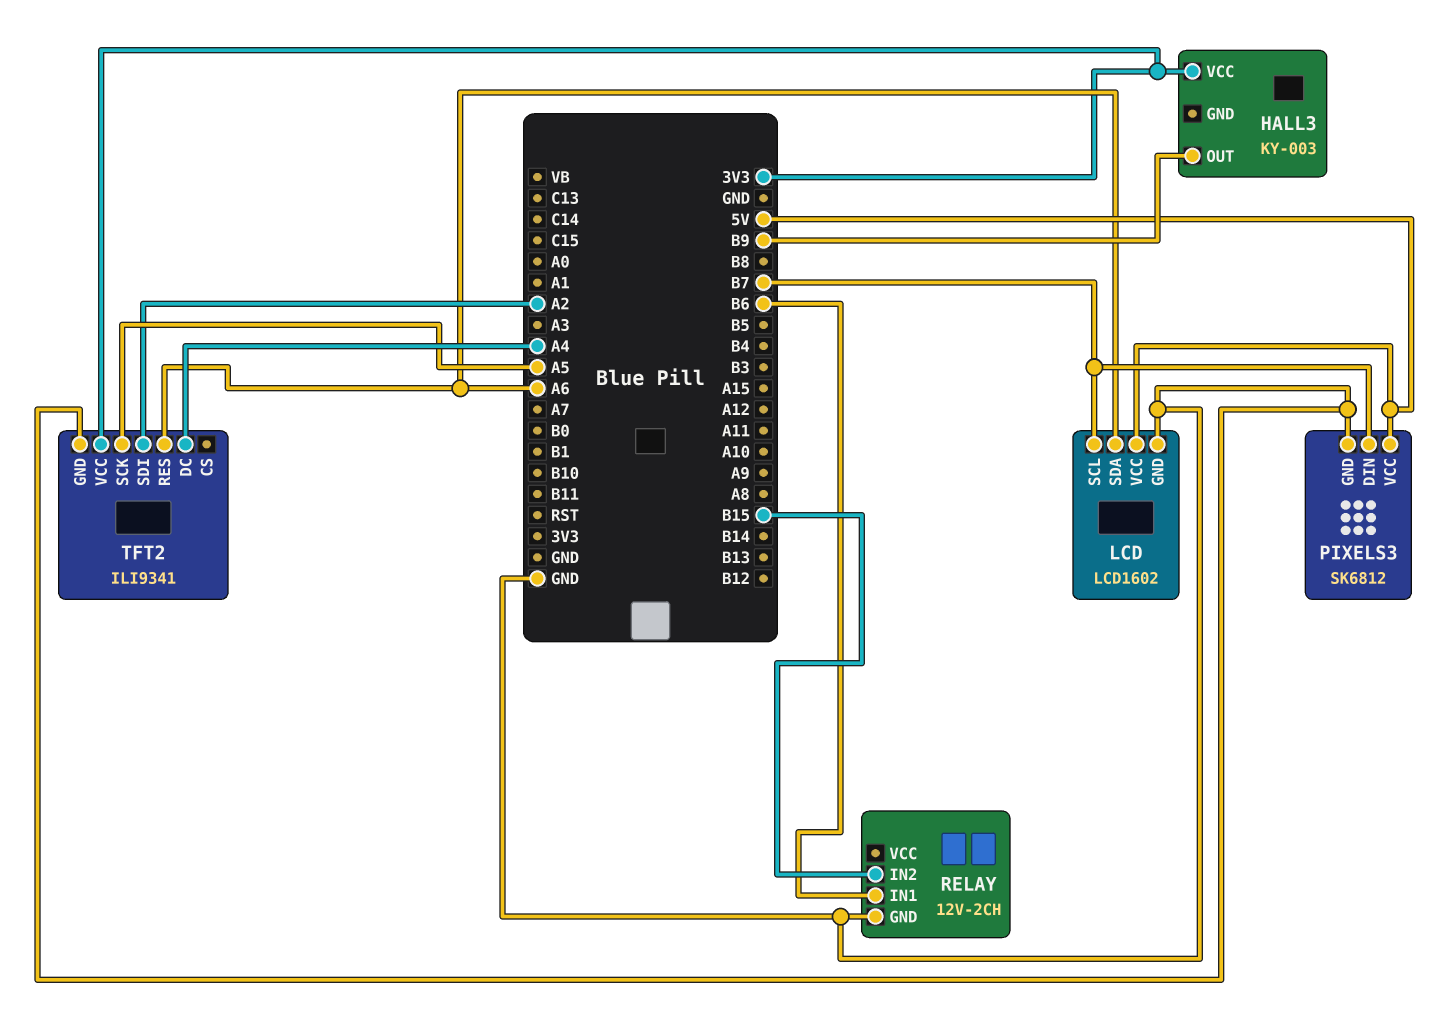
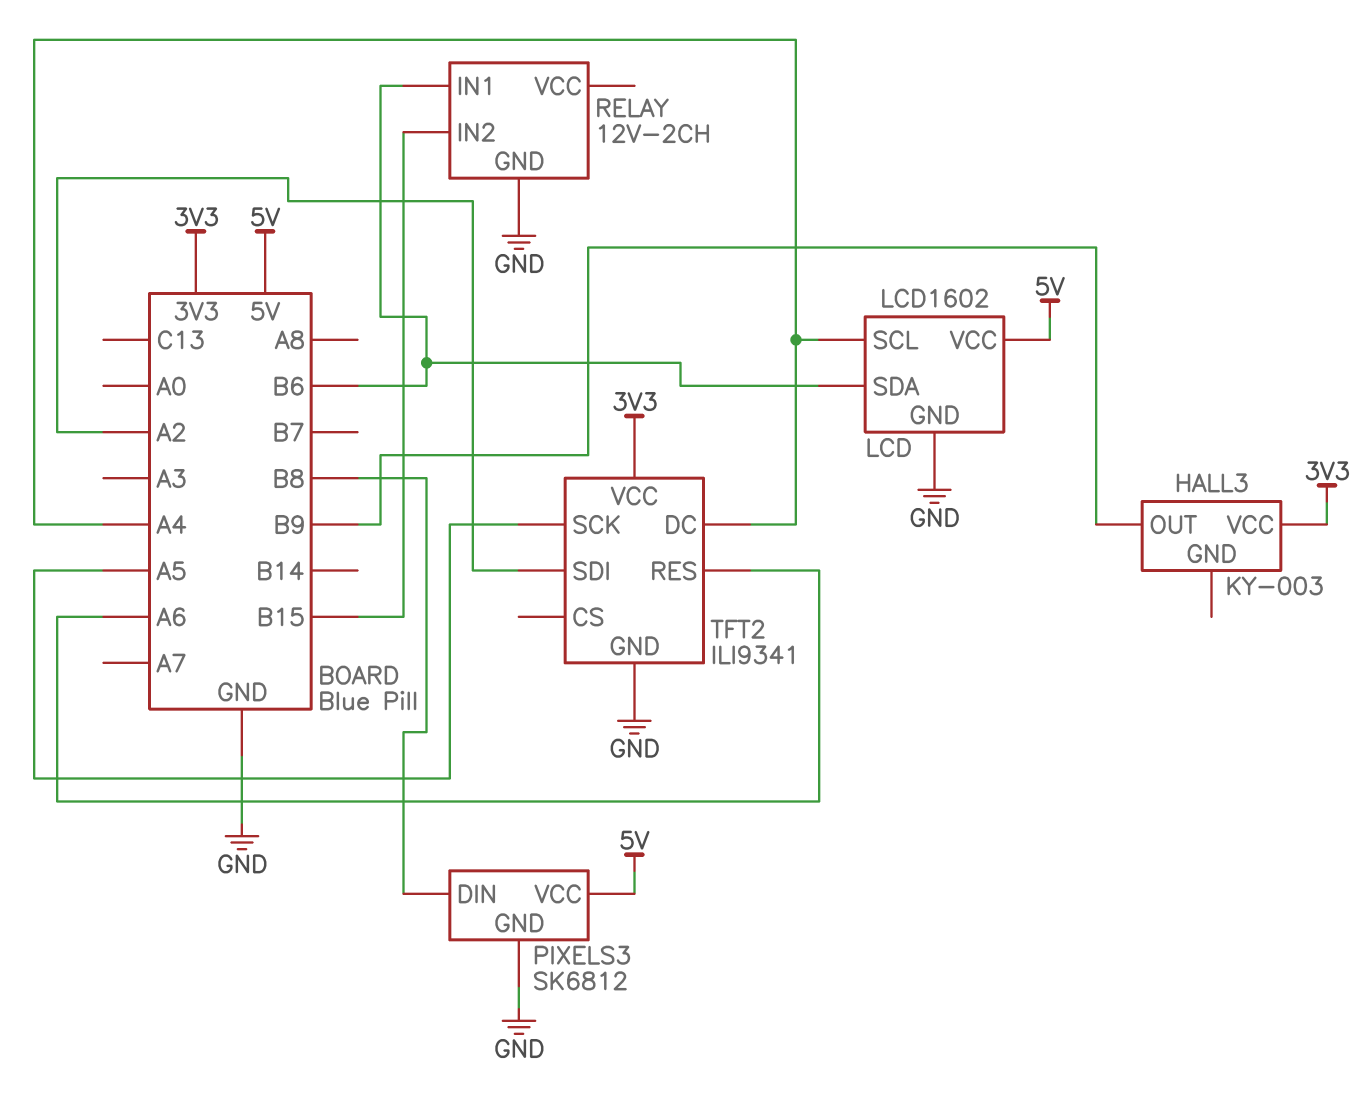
LCD pin SCL: B7 -> A4
LCD pin SDA: A6 -> B6
PIXELS3 pin DIN: B7 -> B8

